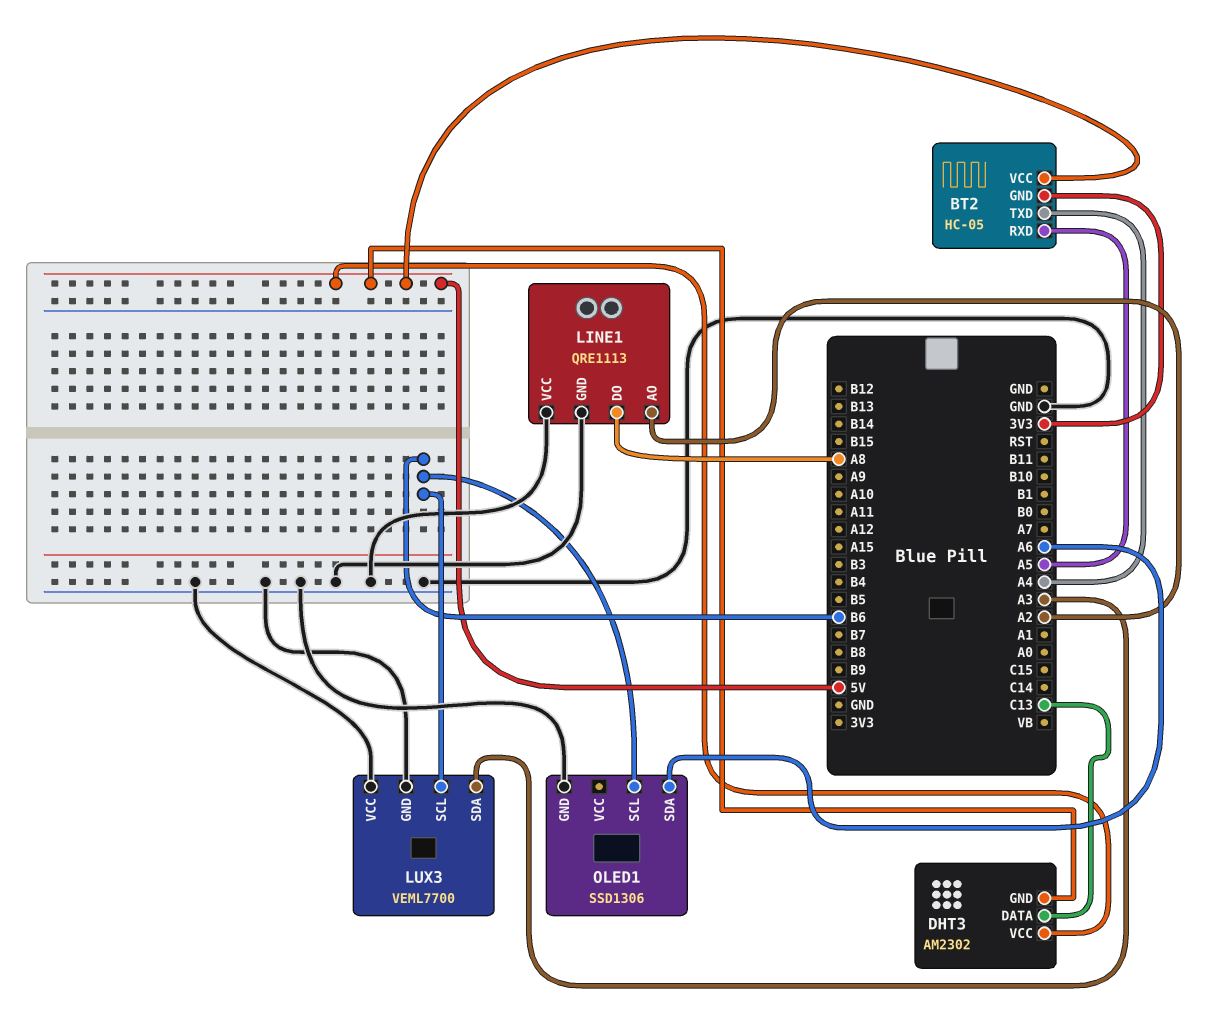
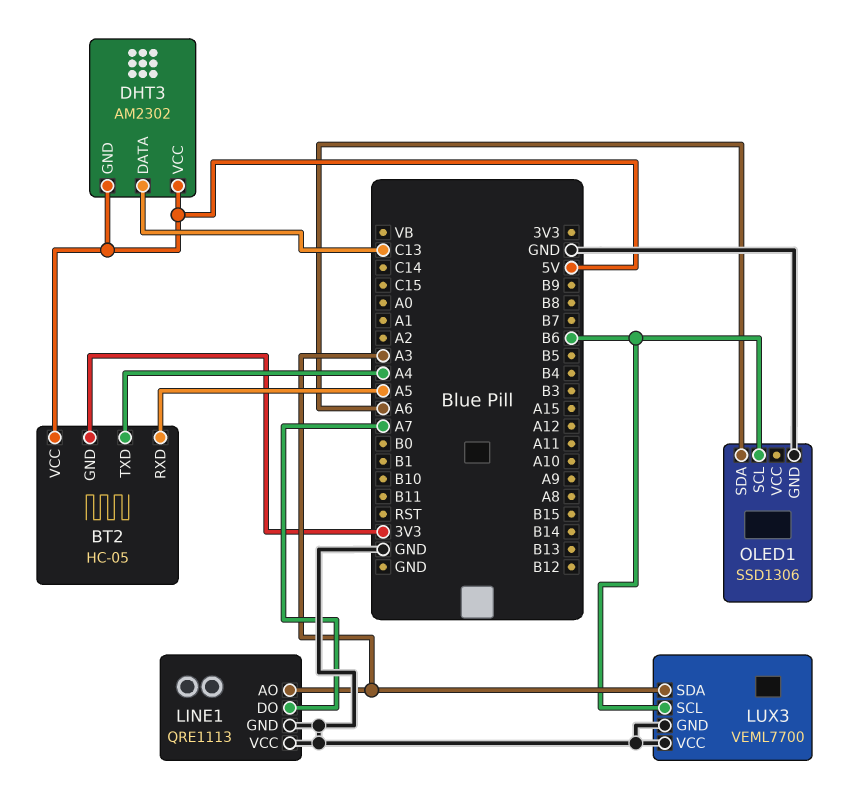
LINE1 pin AO: A2 -> A3
LINE1 pin DO: A8 -> A7

